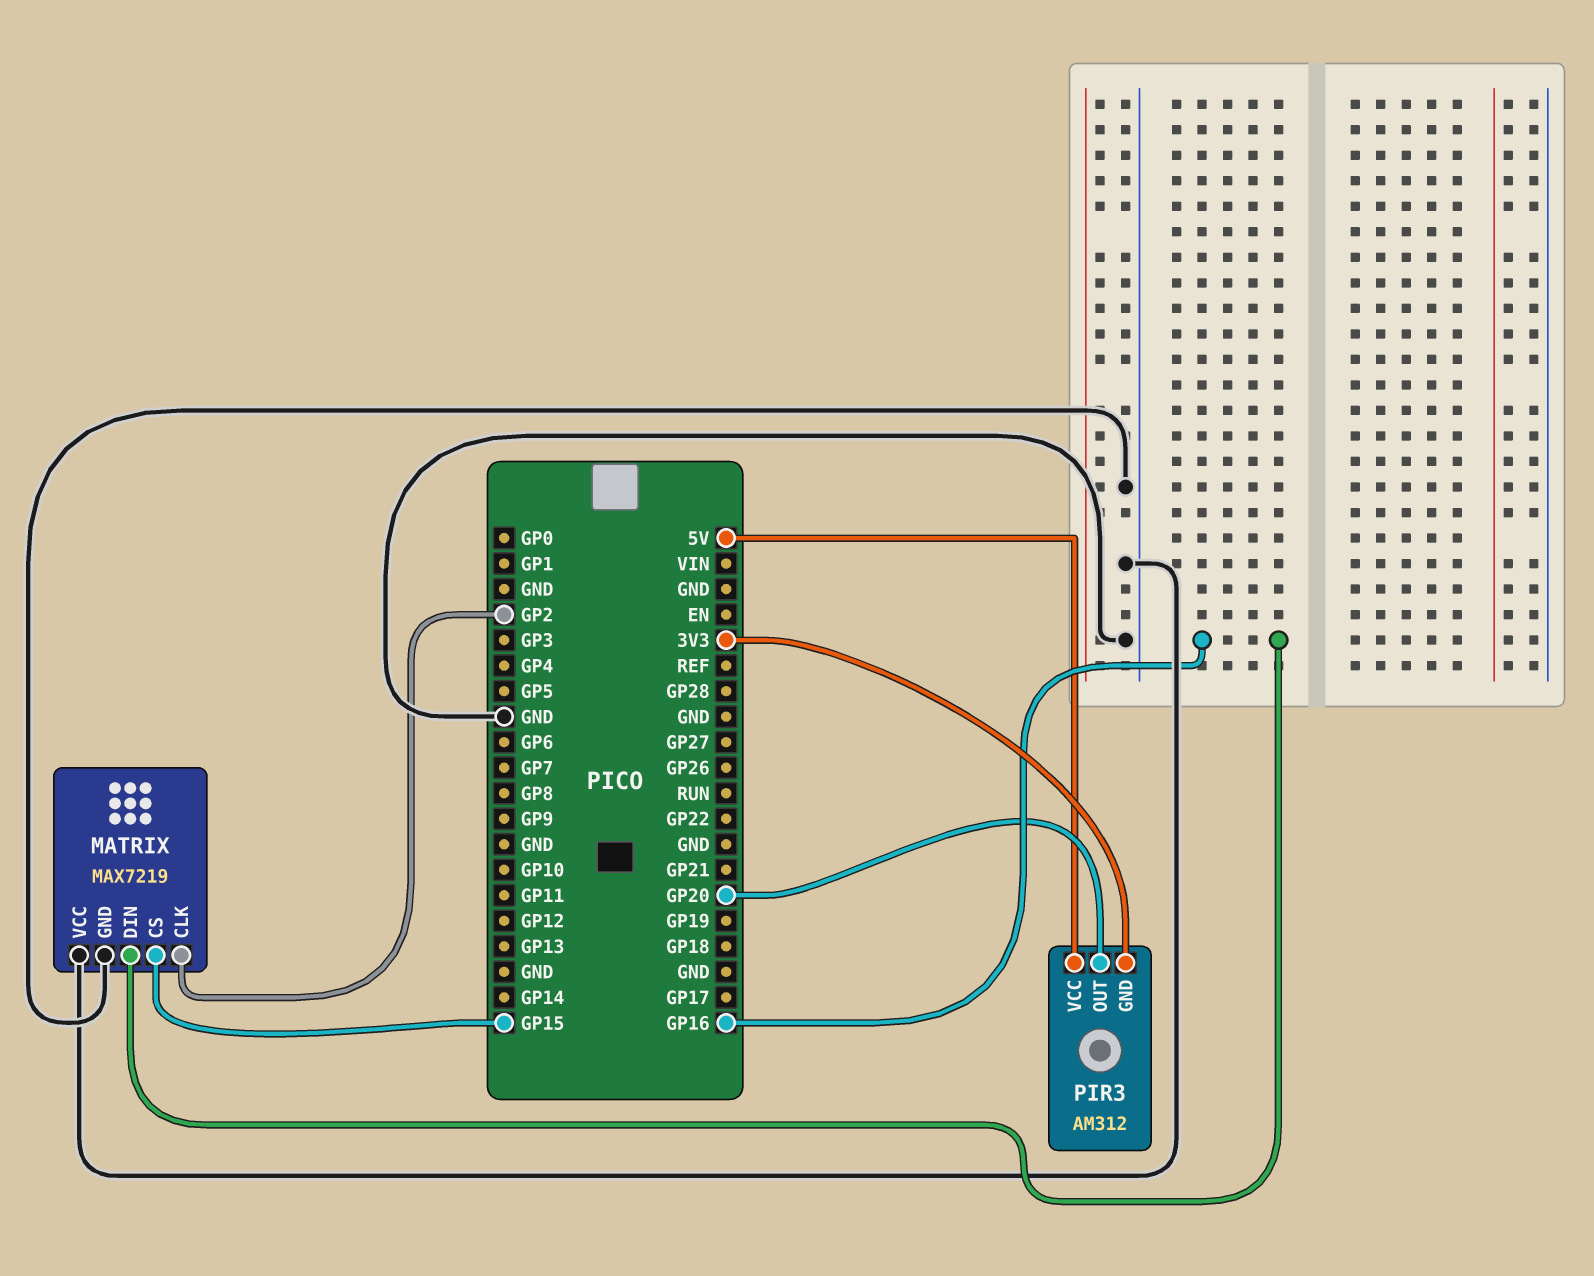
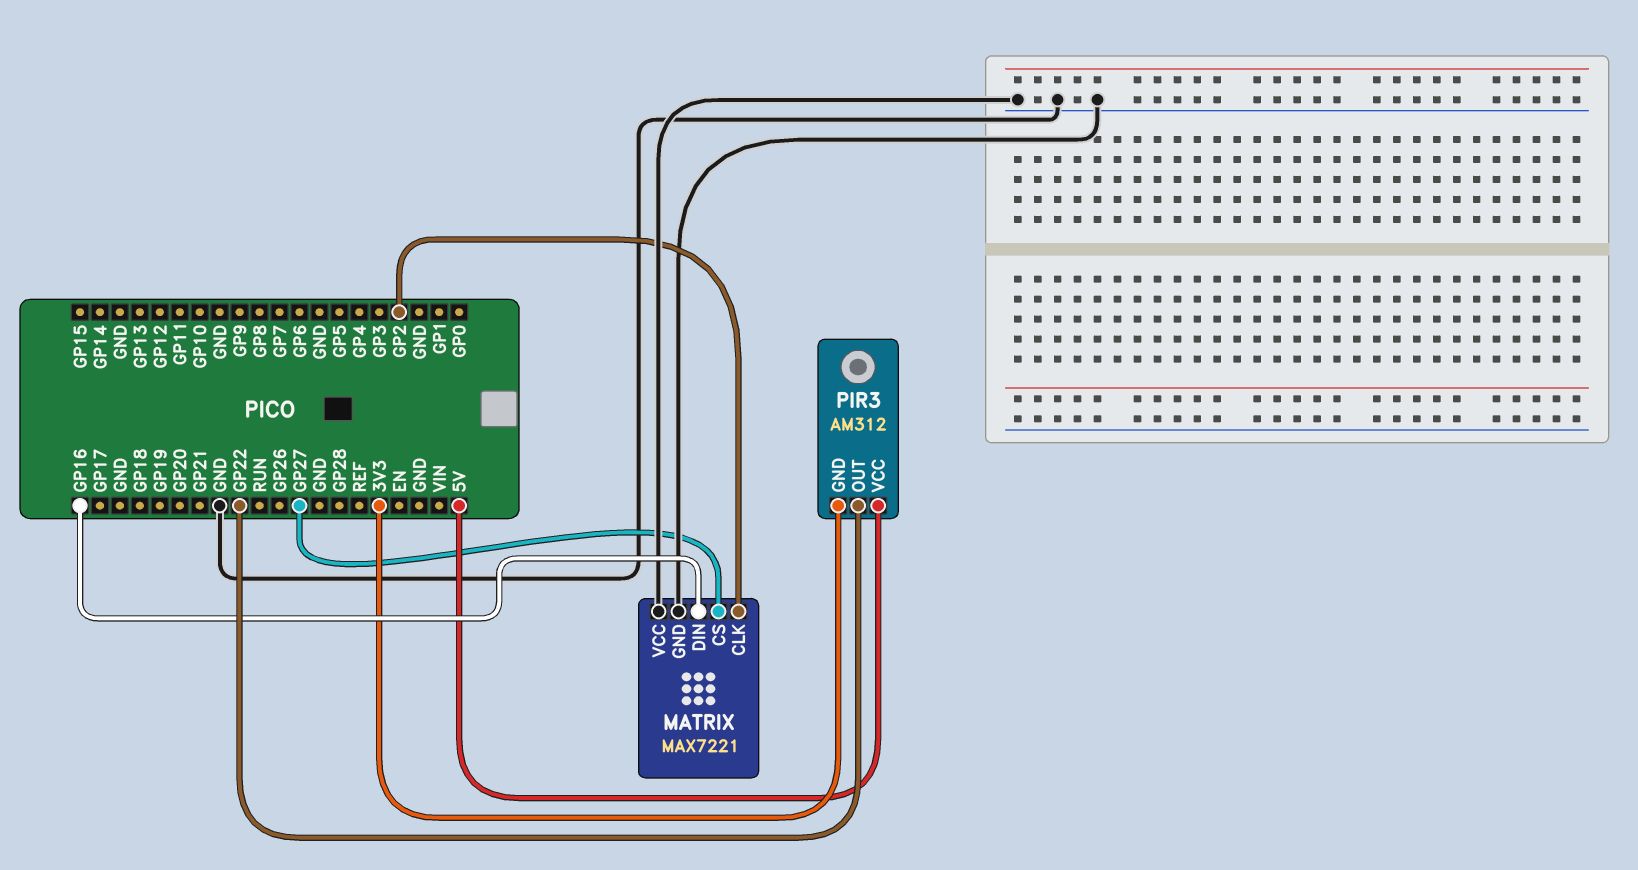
MATRIX: MAX7219 -> MAX7221
MATRIX pin CS: GP15 -> GP27
PIR3 pin OUT: GP20 -> GP22

